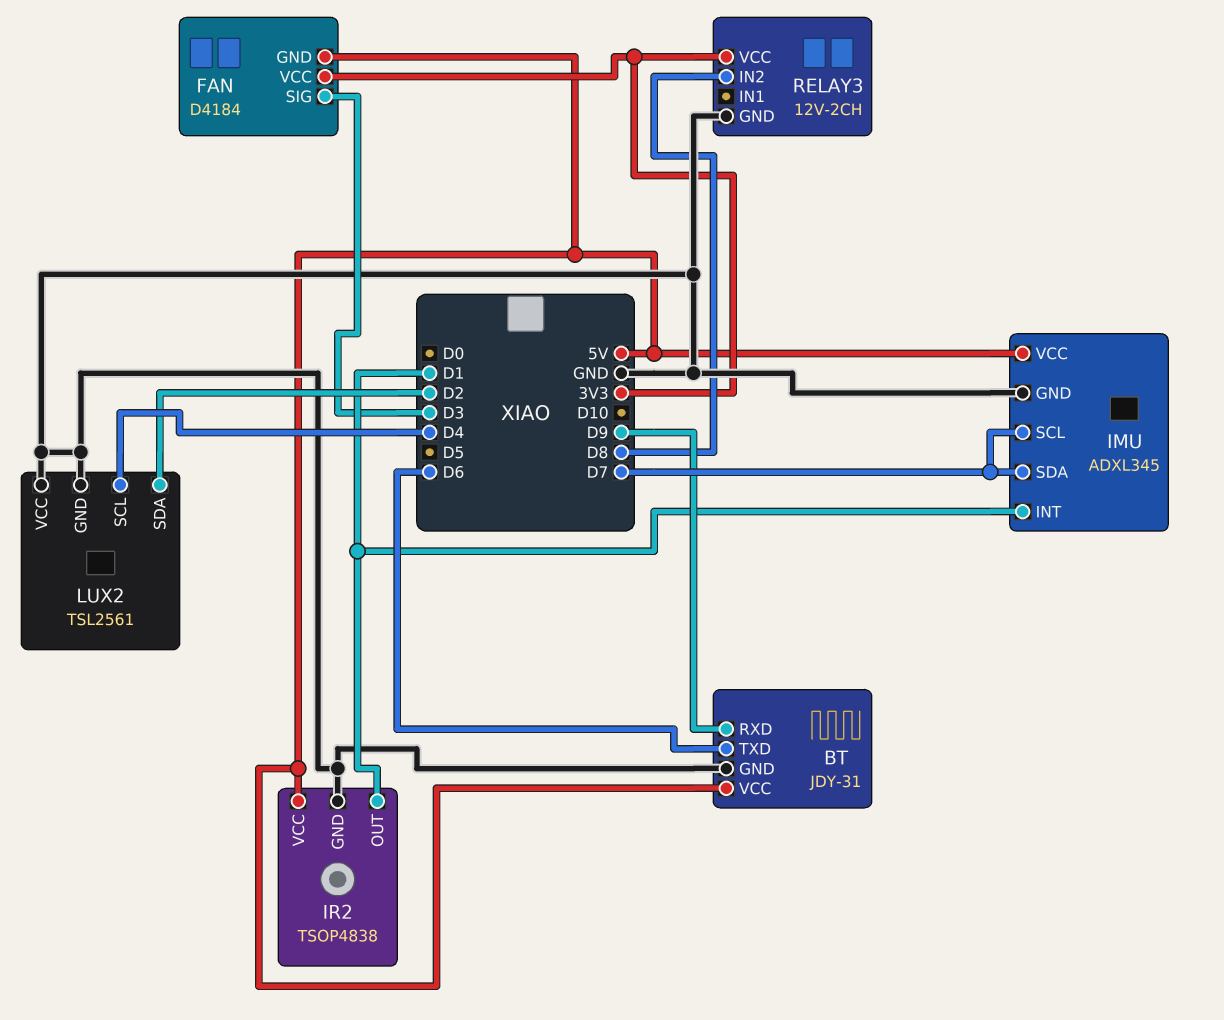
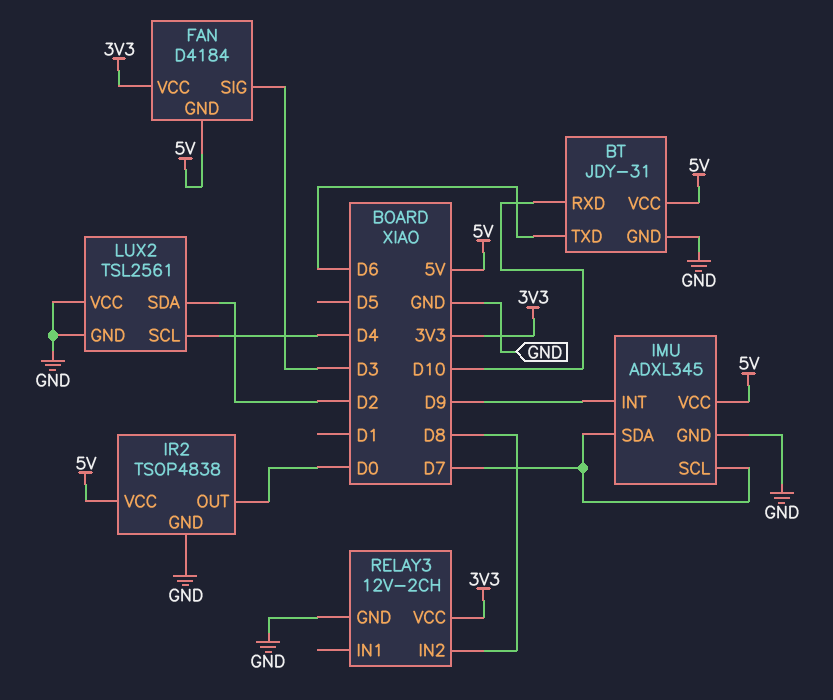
BT pin RXD: D9 -> D10
IMU pin INT: D1 -> D9
IR2 pin OUT: D1 -> D0

